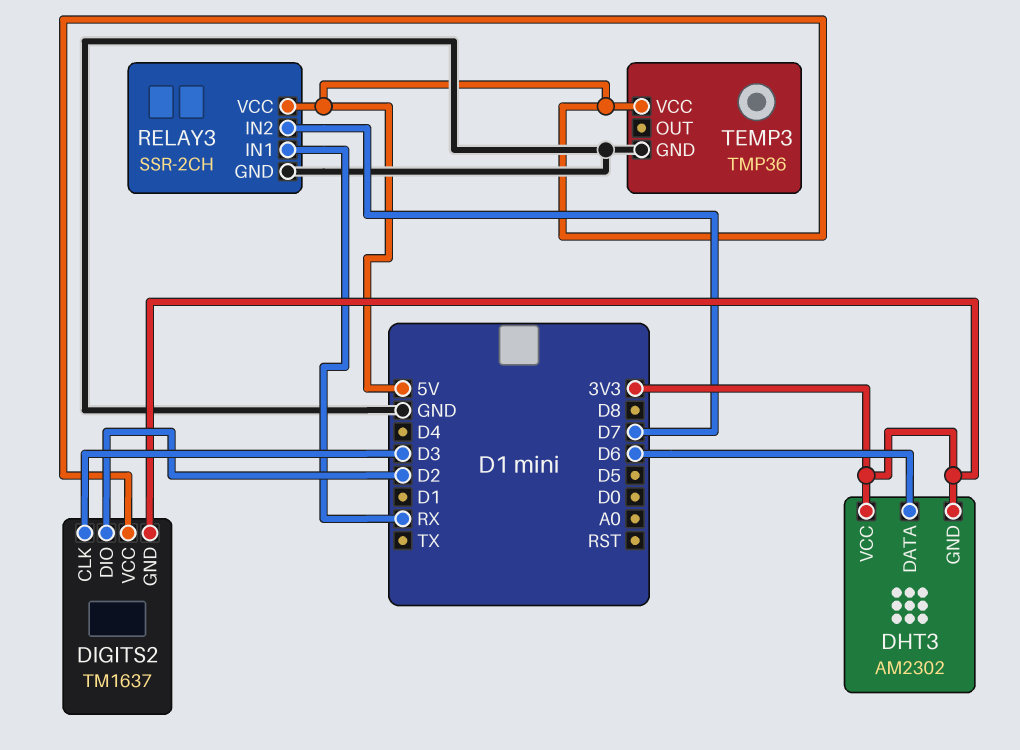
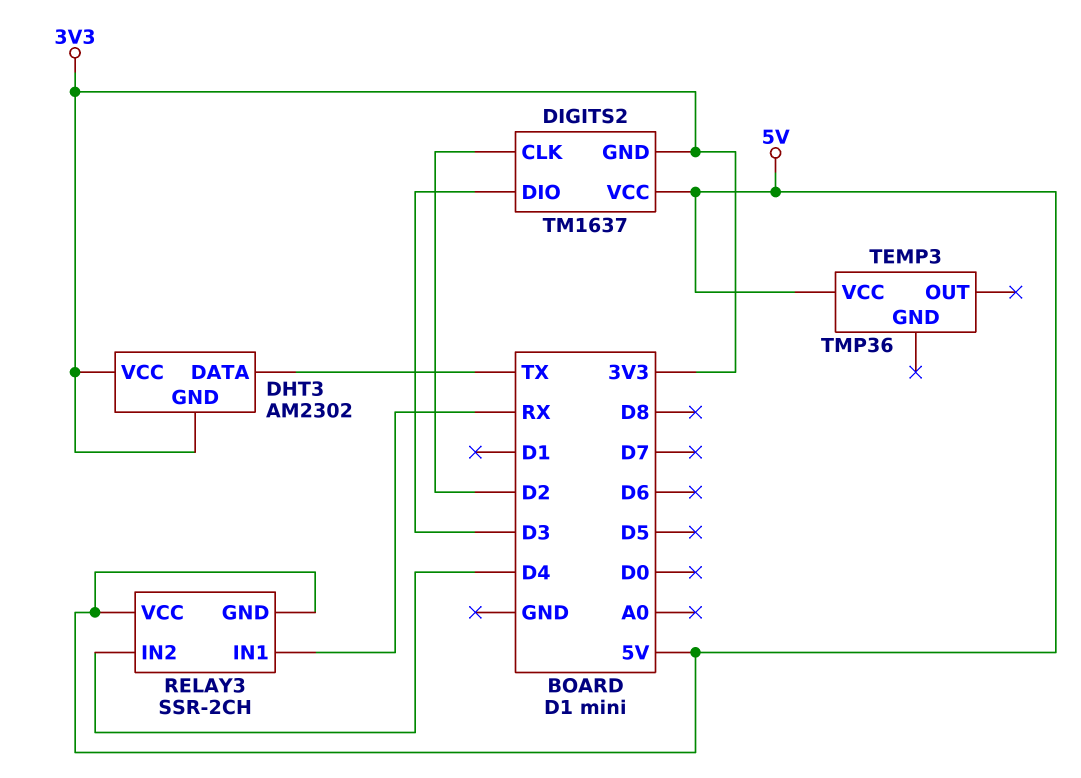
DHT3 pin DATA: D6 -> TX
DIGITS2 pin CLK: D3 -> D2
DIGITS2 pin DIO: D2 -> D3
RELAY3 pin GND: GND -> 5V
RELAY3 pin IN2: D7 -> D4
TEMP3 pin GND: GND -> none

